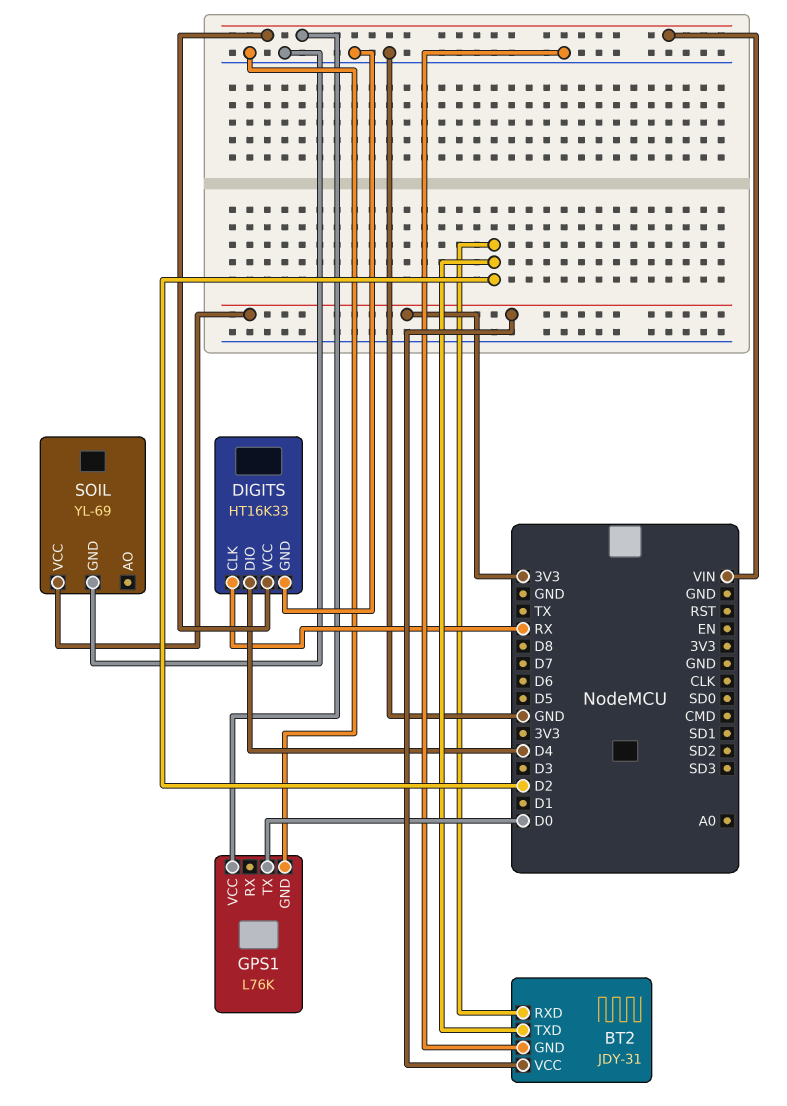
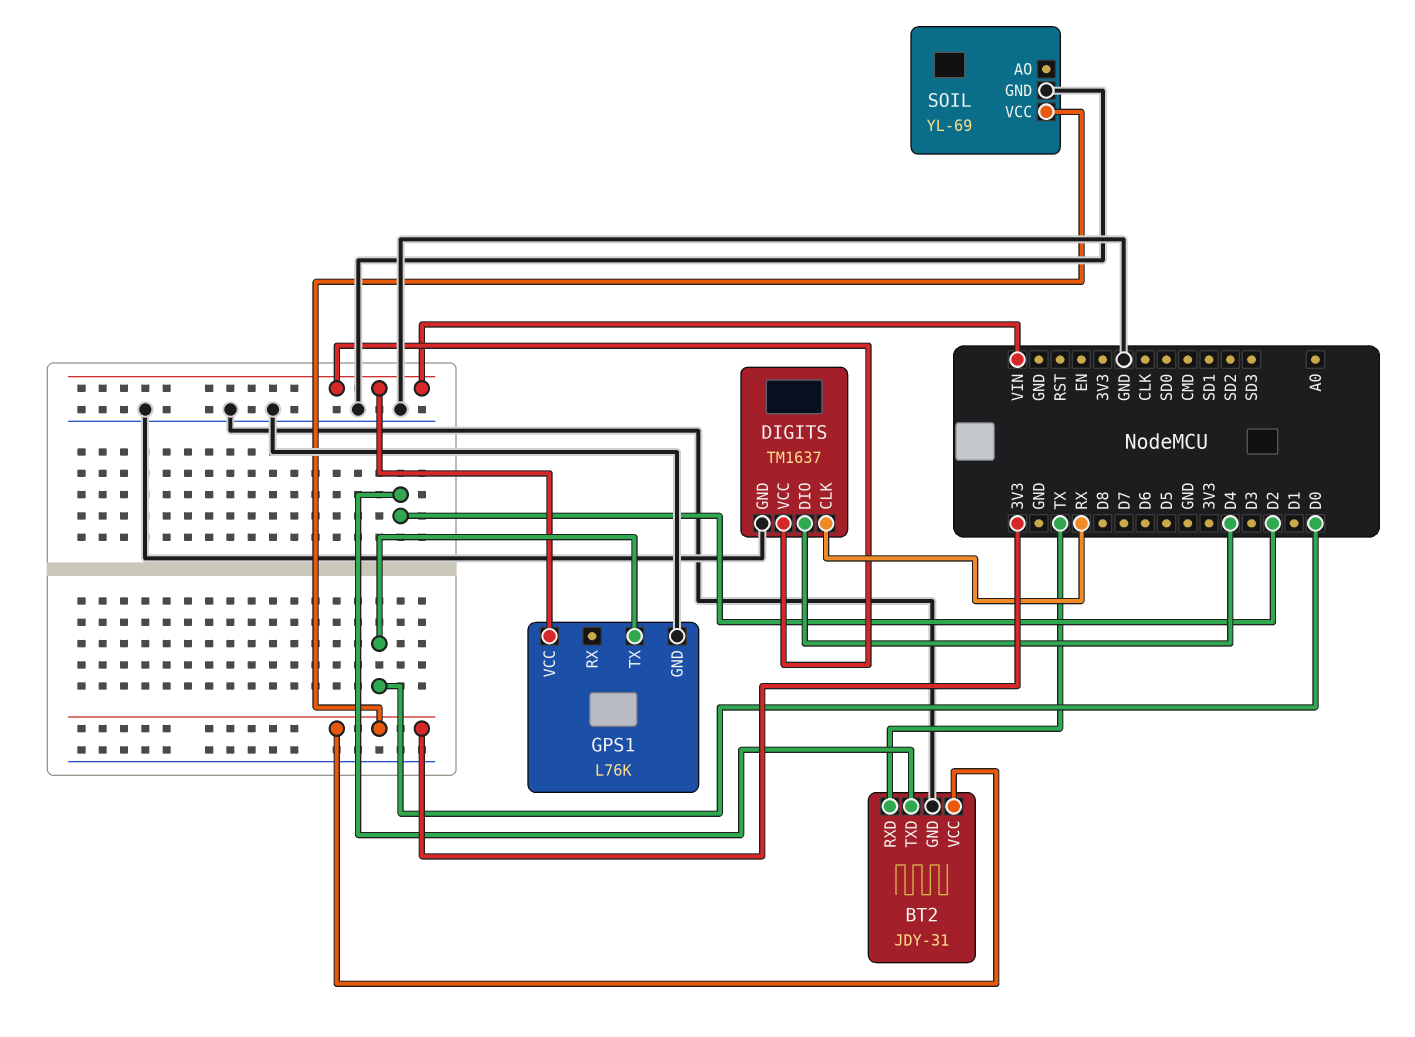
BT2 pin RXD: D2 -> TX
DIGITS: HT16K33 -> TM1637

